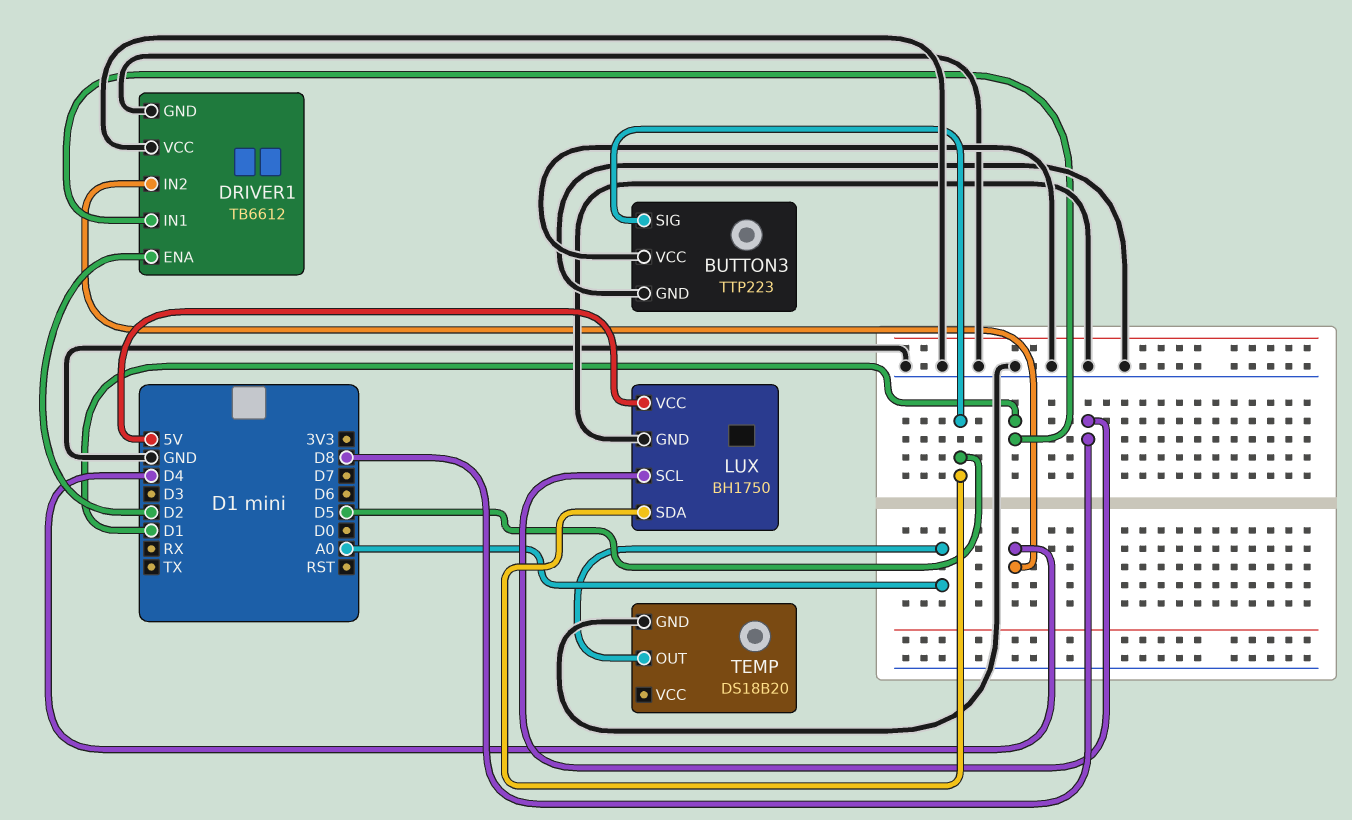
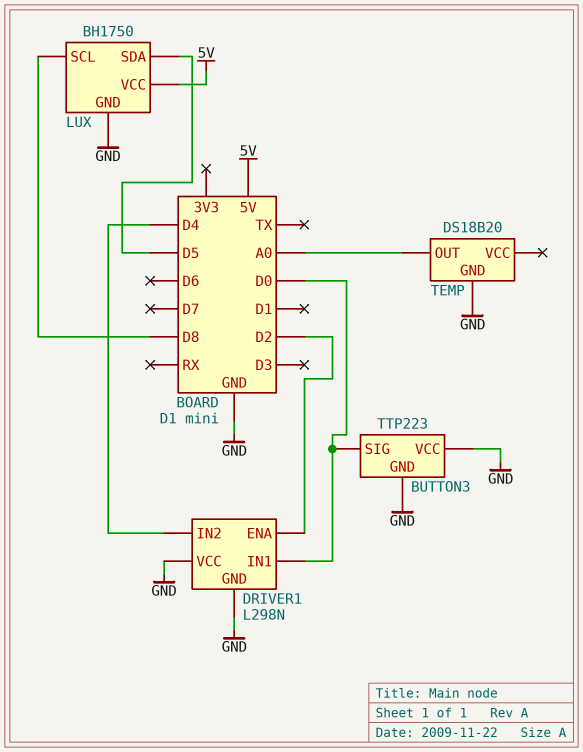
BUTTON3 pin SIG: D5 -> D0
DRIVER1: TB6612 -> L298N
DRIVER1 pin IN1: D1 -> D0

